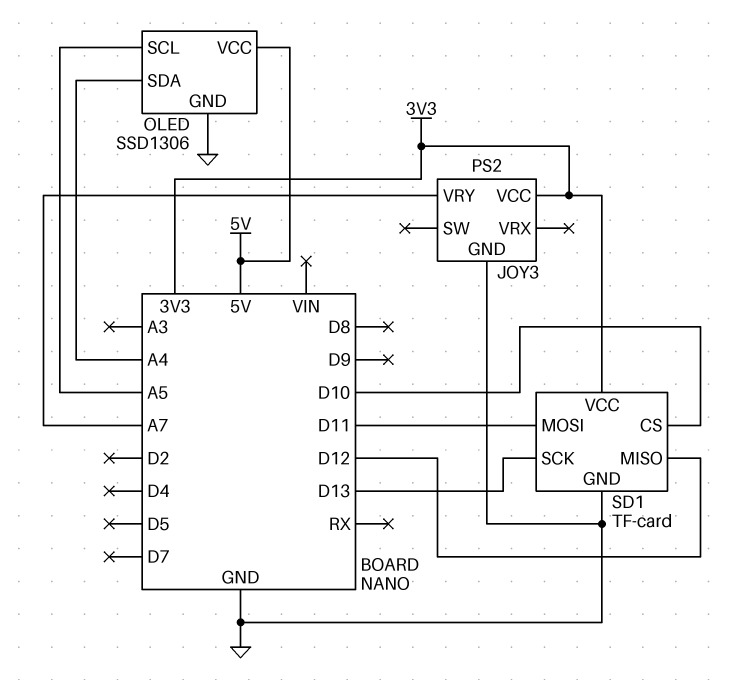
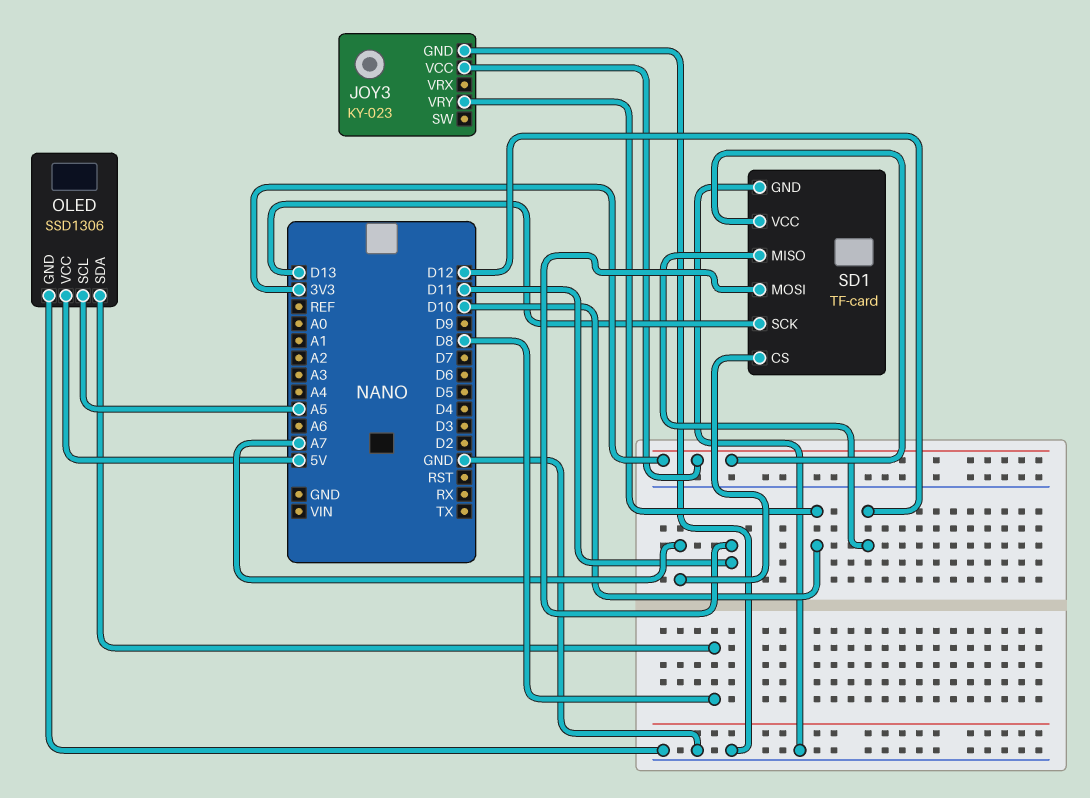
JOY3: PS2 -> KY-023
JOY3 pin VRY: A7 -> D10
OLED pin SDA: A4 -> D8
SD1 pin CS: D10 -> A7

